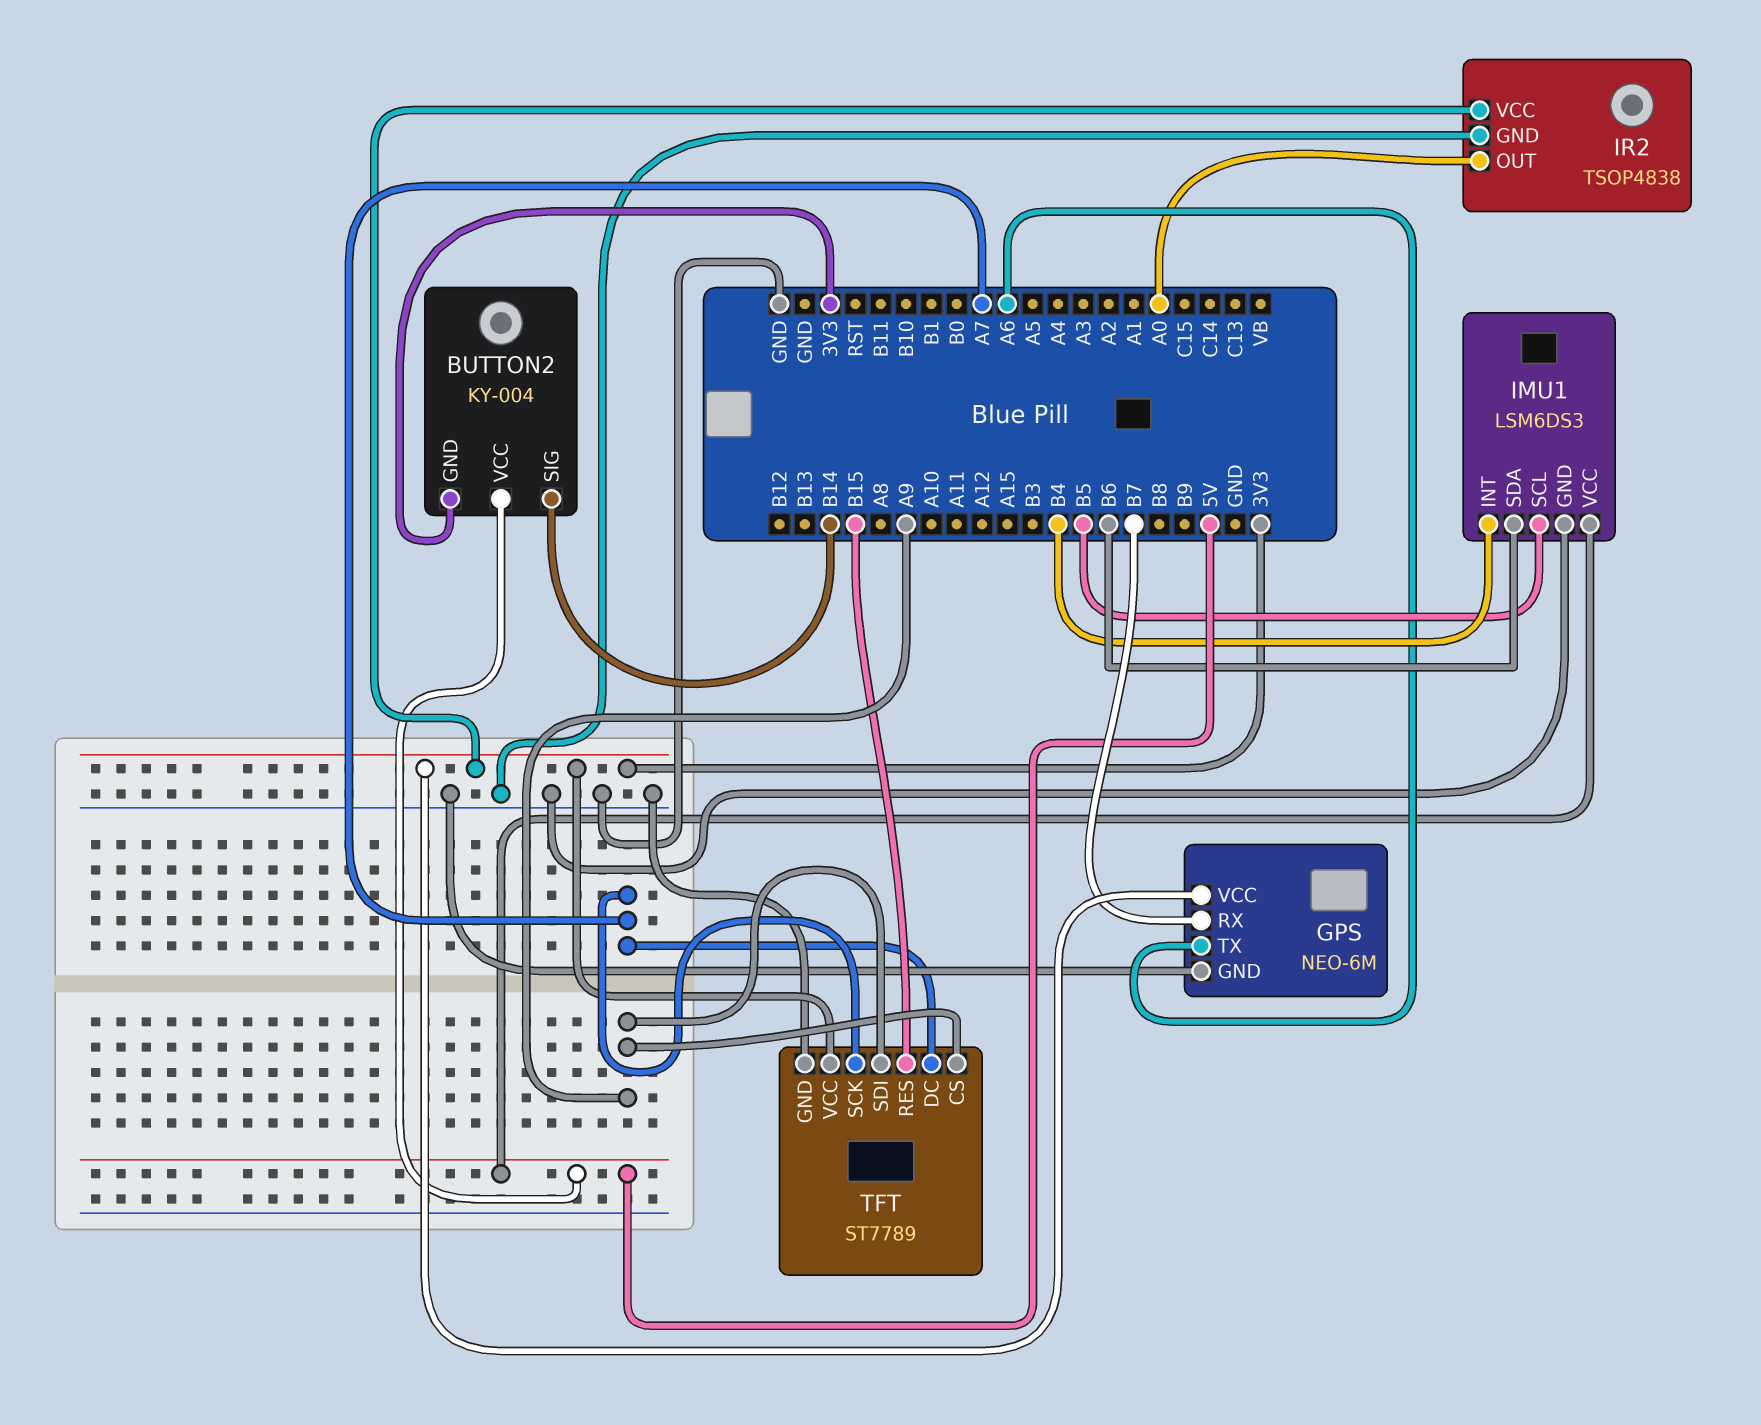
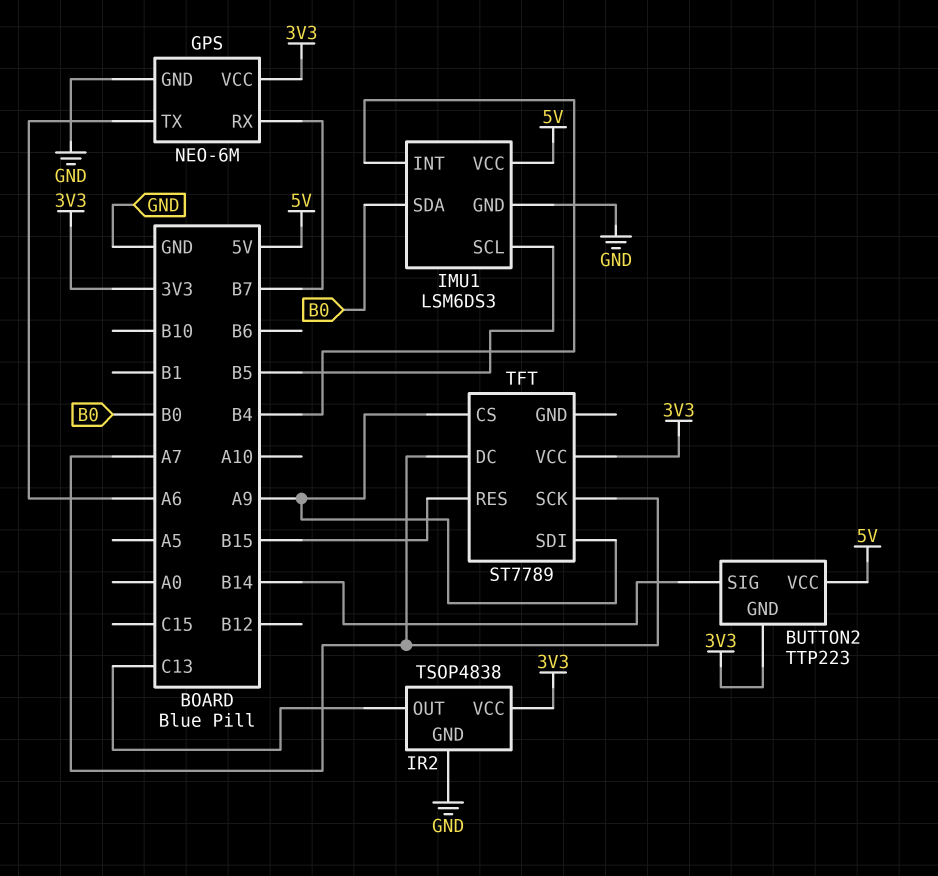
BUTTON2: KY-004 -> TTP223
IMU1 pin SDA: B6 -> B0
IR2 pin OUT: A0 -> C13
TFT pin GND: GND -> none

